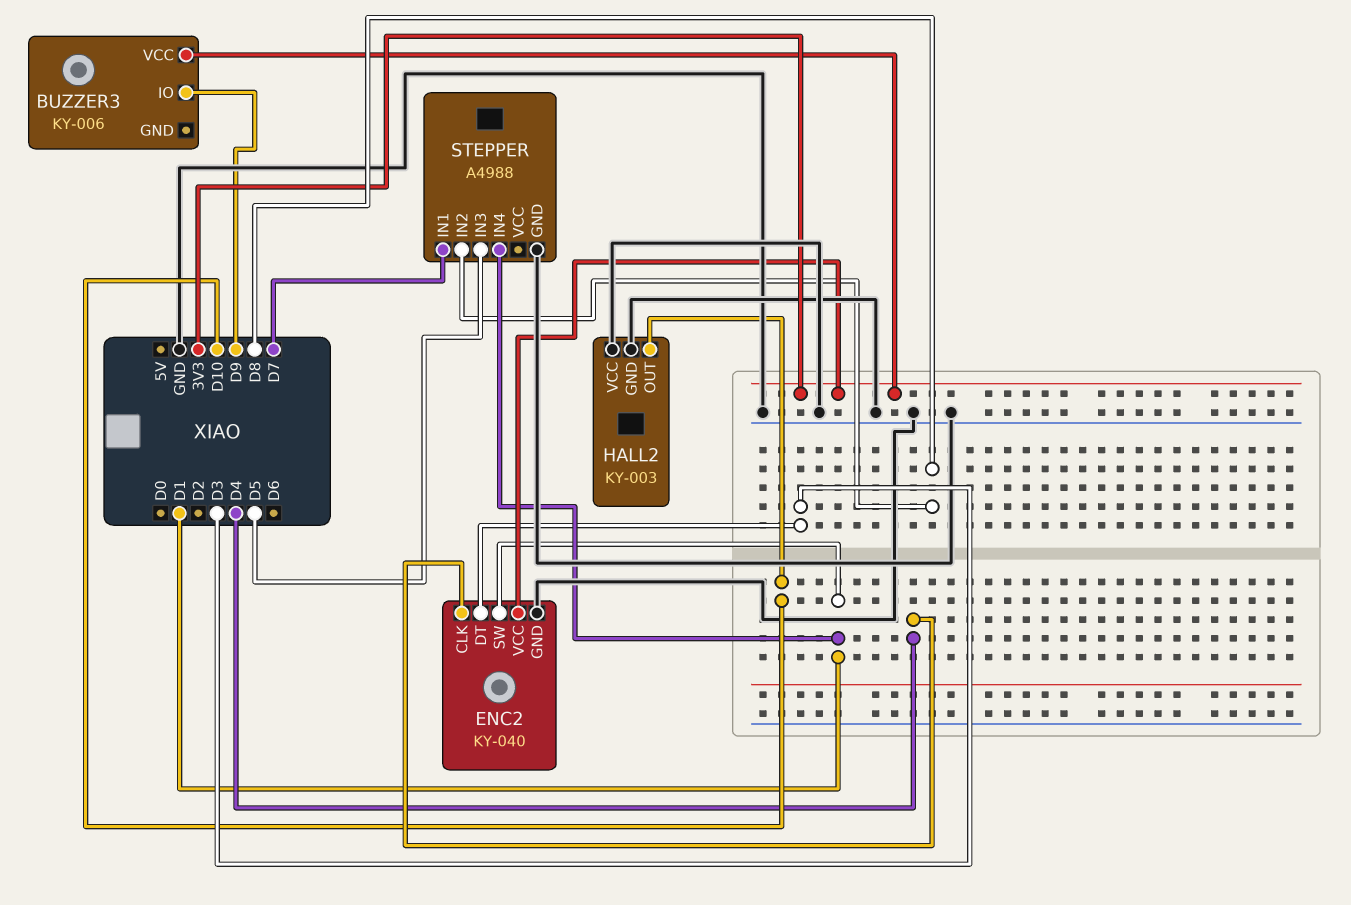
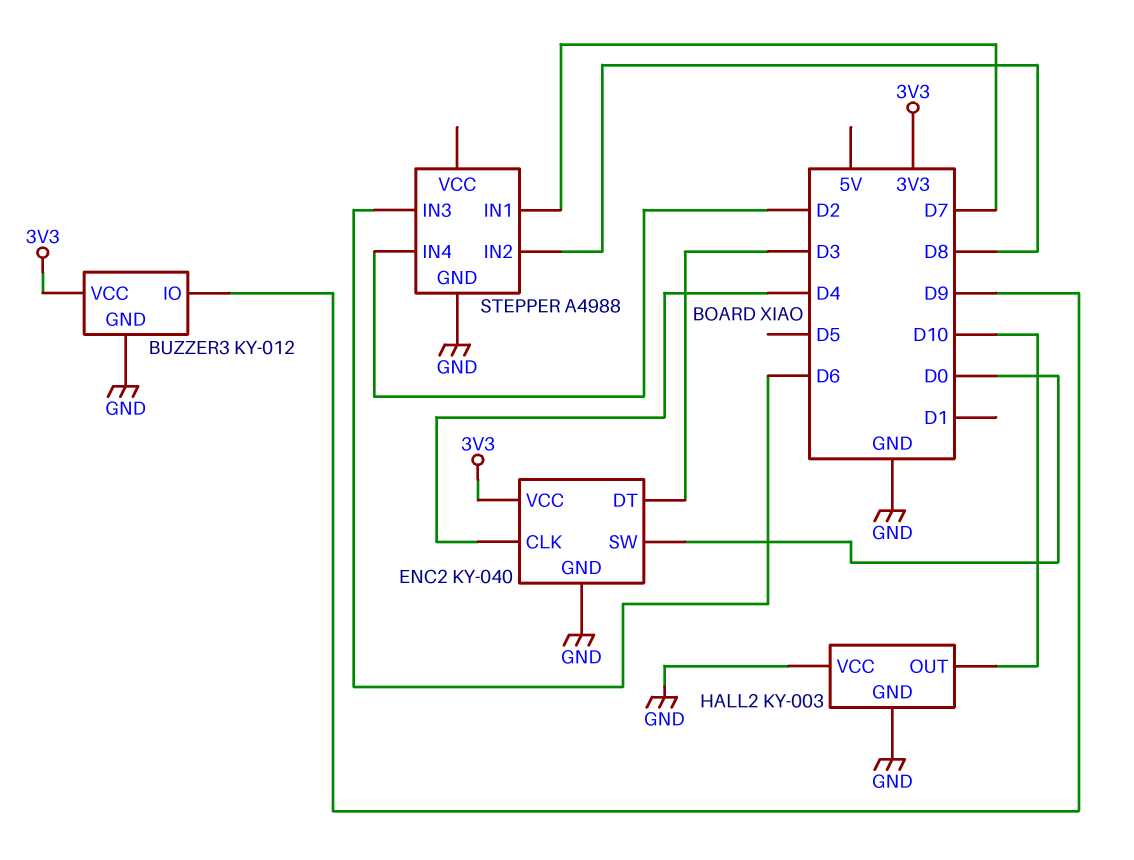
BUZZER3: KY-006 -> KY-012
BUZZER3 pin GND: none -> GND
ENC2 pin SW: D1 -> D0
STEPPER pin IN3: D5 -> D6
STEPPER pin IN4: D1 -> D2

